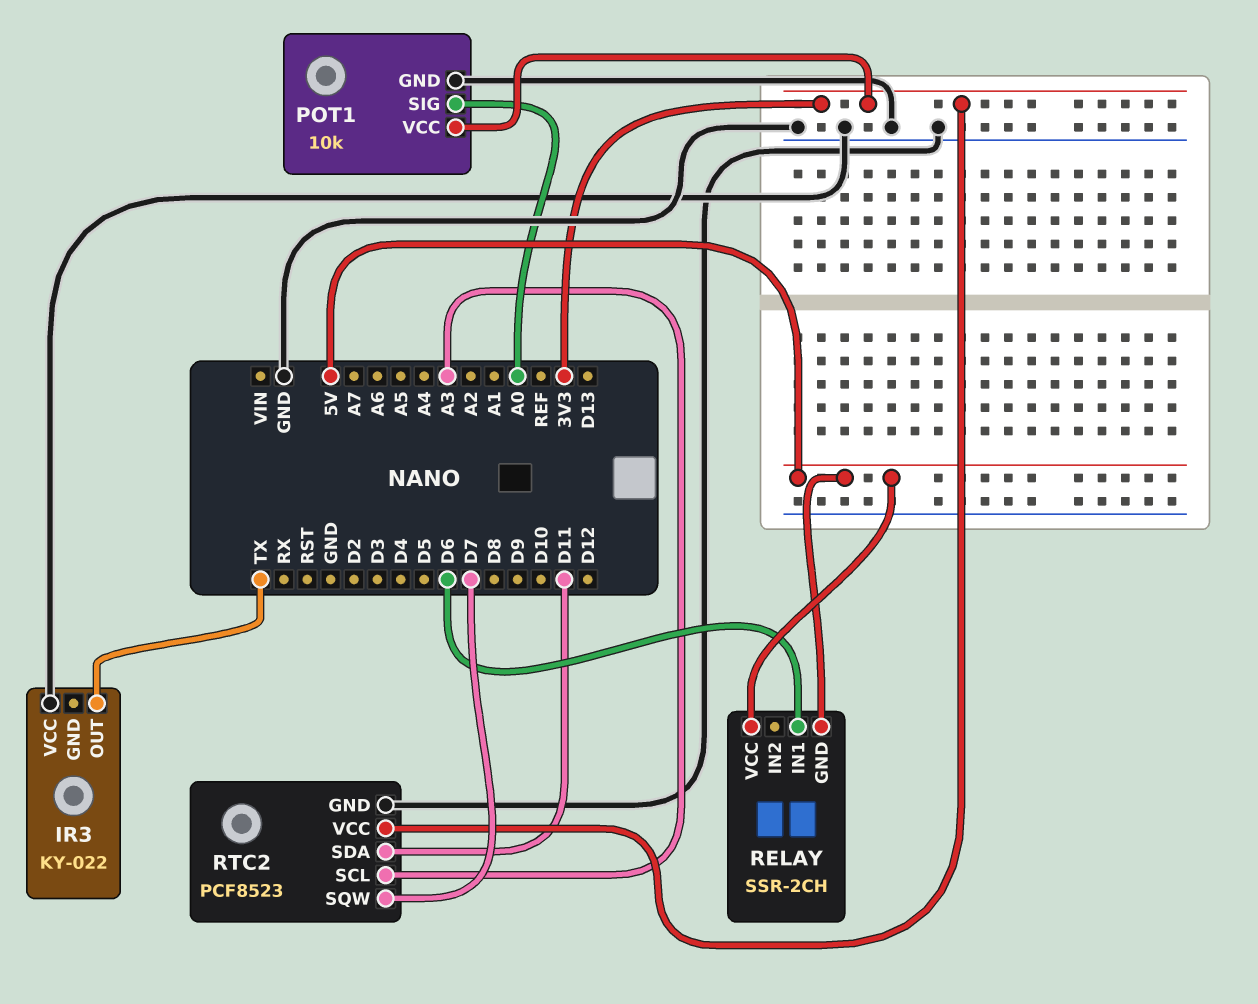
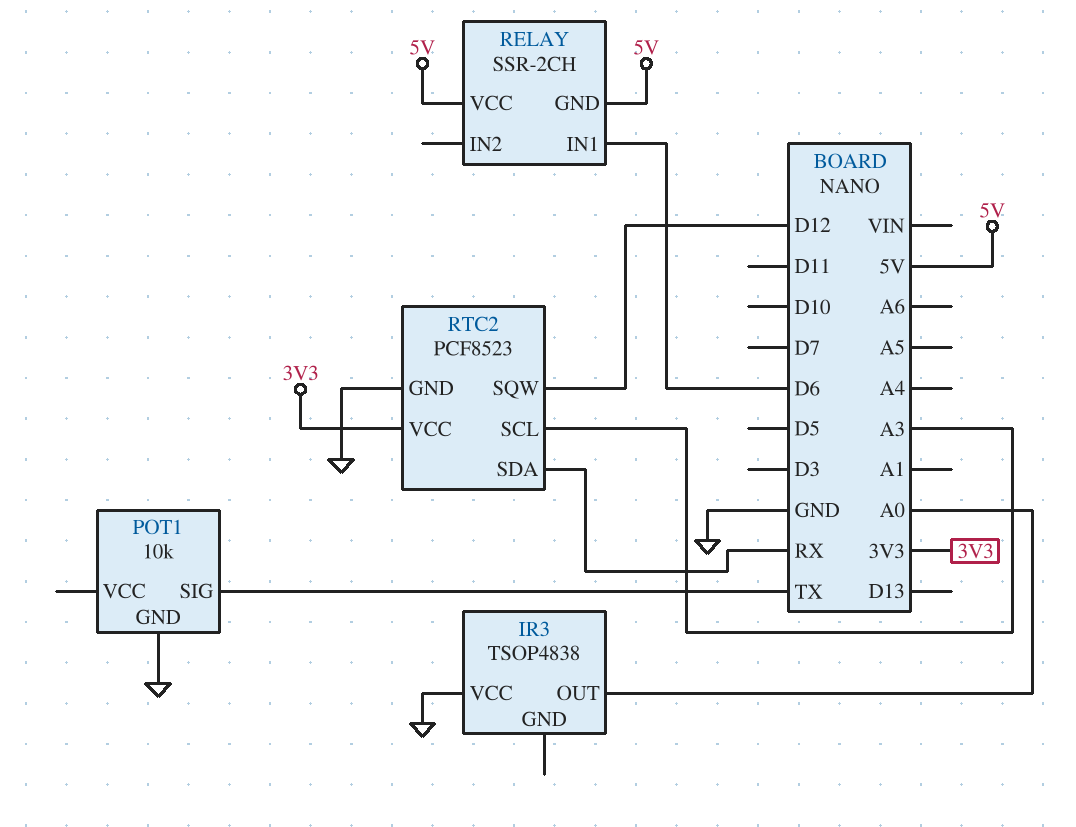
IR3: KY-022 -> TSOP4838
IR3 pin OUT: TX -> A0
POT1 pin SIG: A0 -> TX
POT1 pin VCC: 3V3 -> none
RTC2 pin SDA: D11 -> RX
RTC2 pin SQW: D7 -> D12

